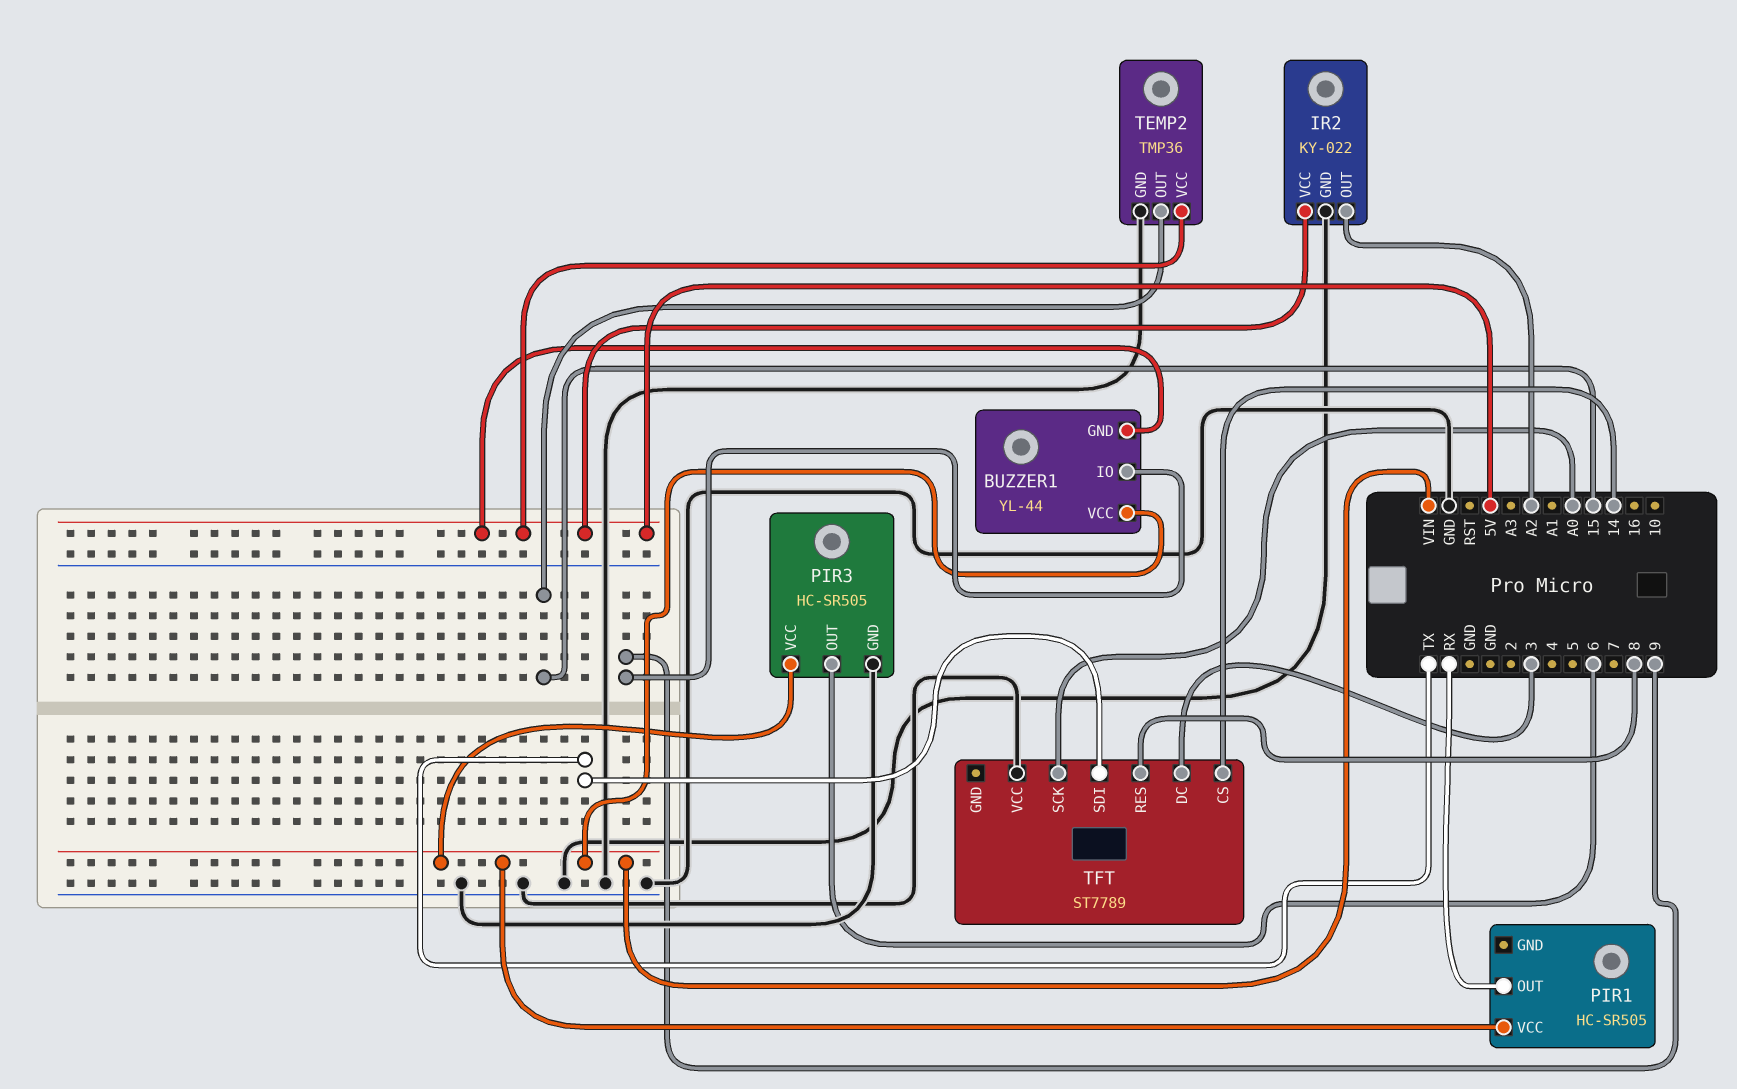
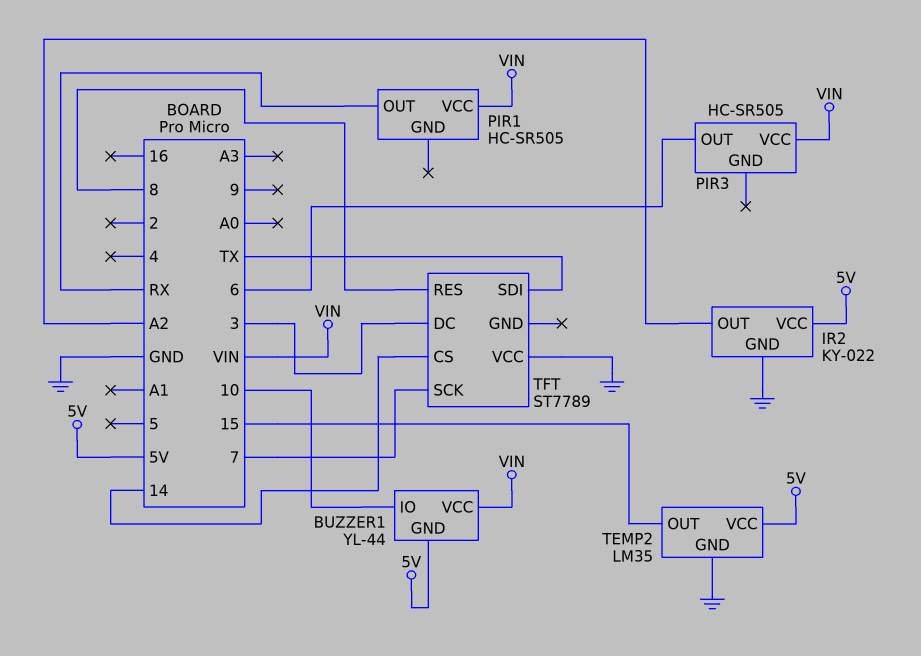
BUZZER1 pin IO: 9 -> 10
PIR3 pin GND: GND -> none
TEMP2: TMP36 -> LM35
TFT pin SCK: A0 -> 7

